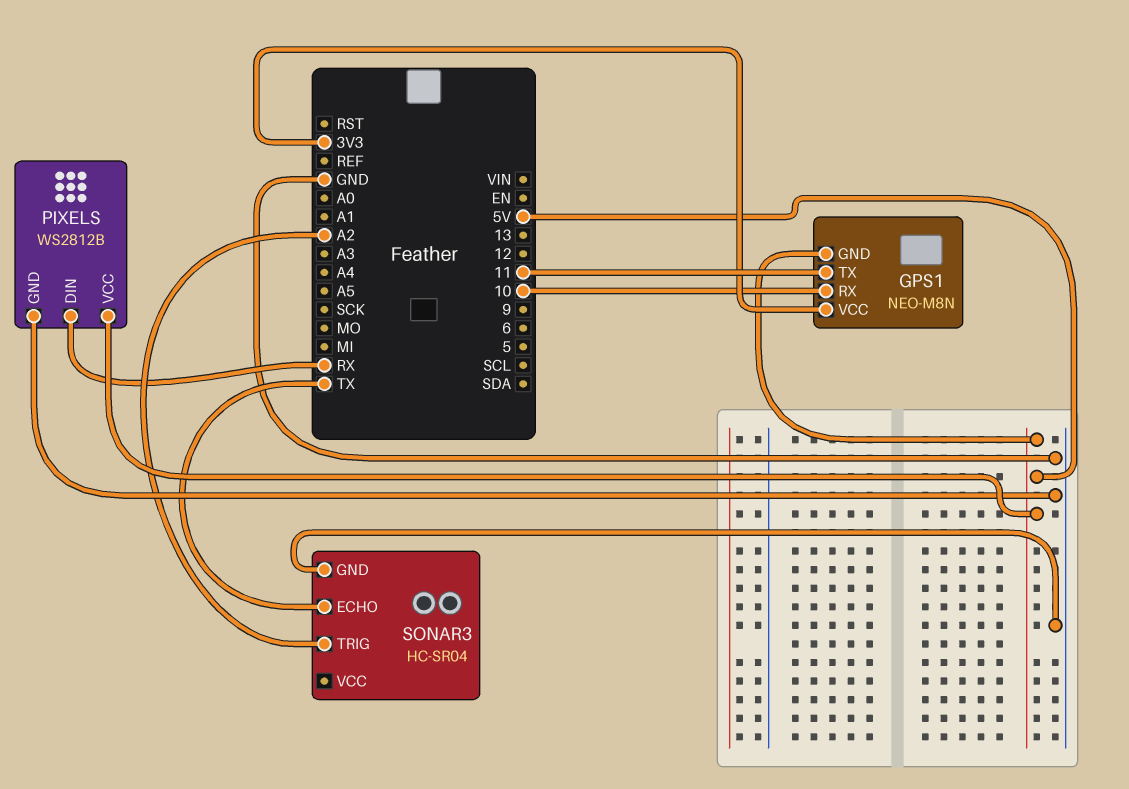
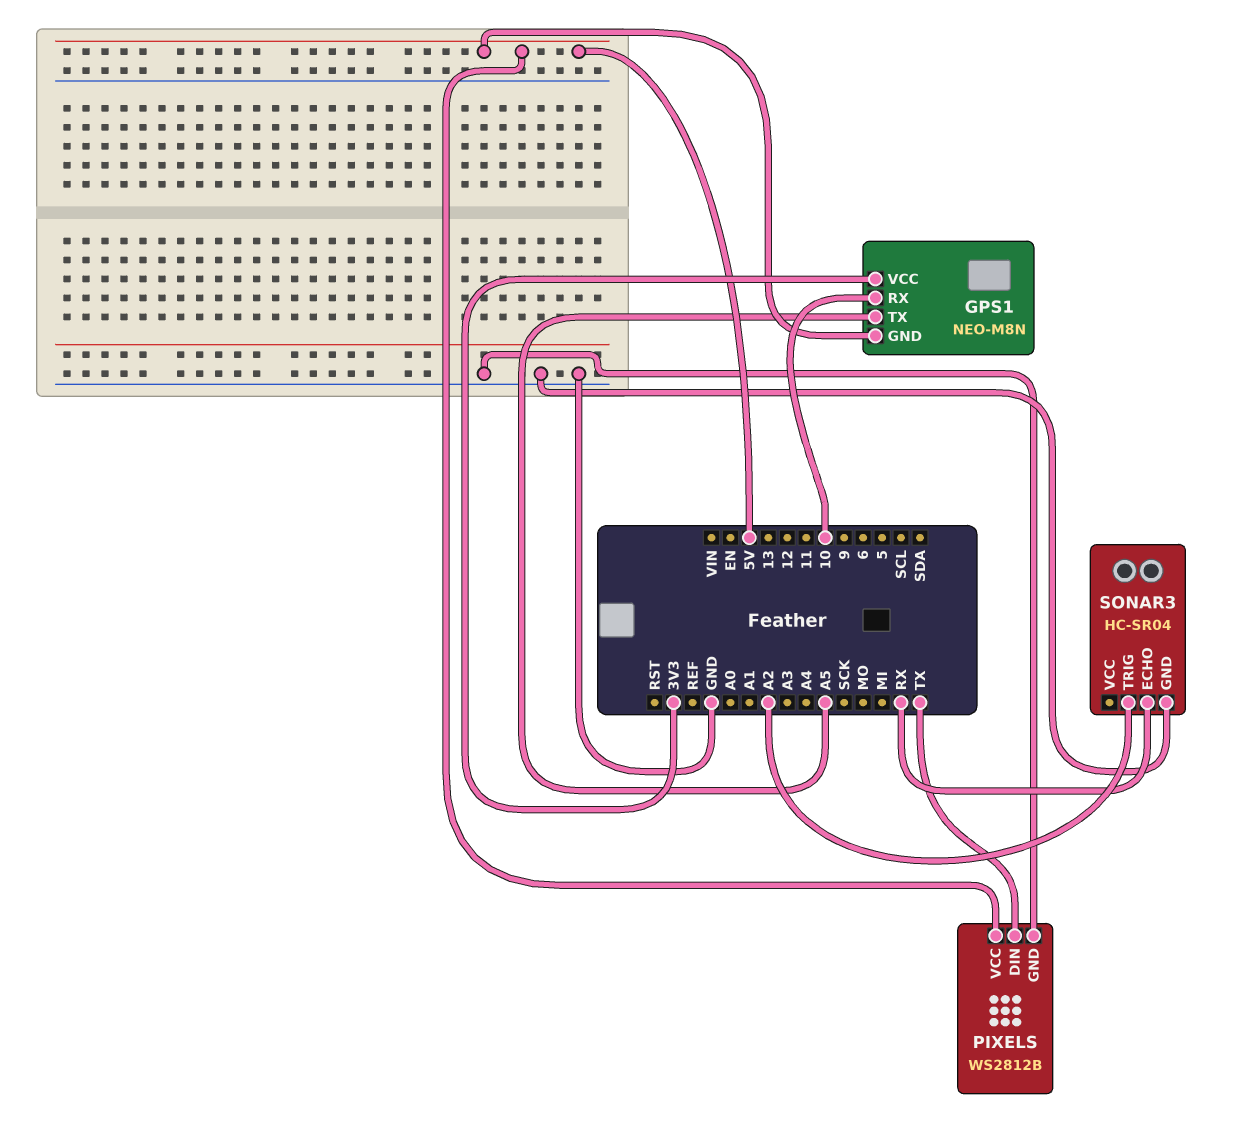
GPS1 pin TX: 11 -> A5
PIXELS pin DIN: RX -> TX
SONAR3 pin ECHO: TX -> RX

